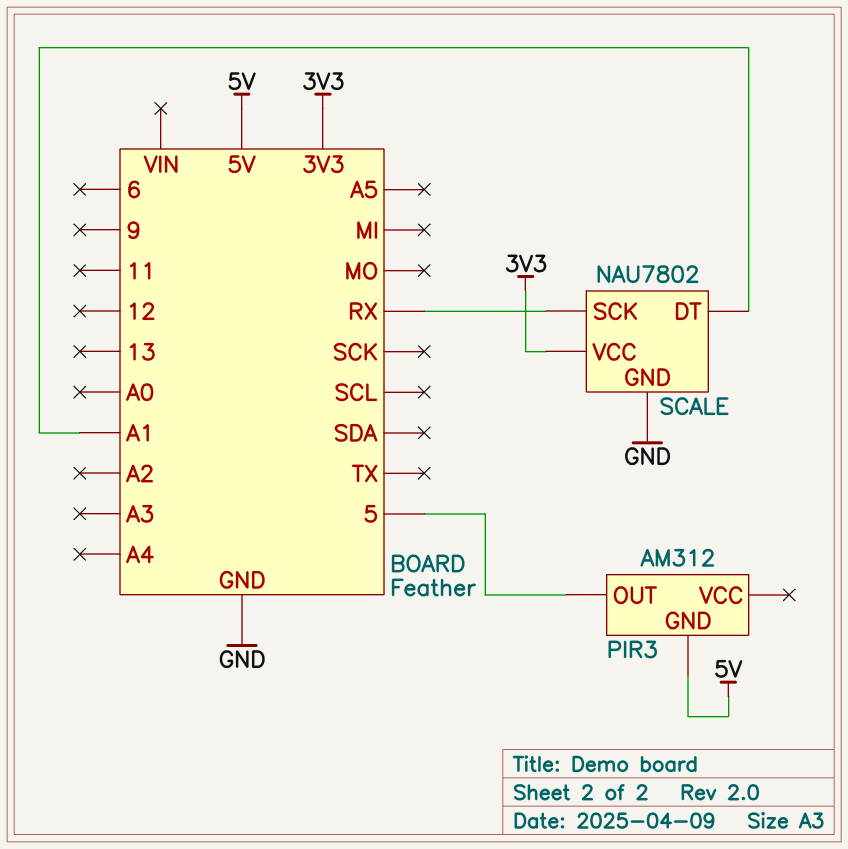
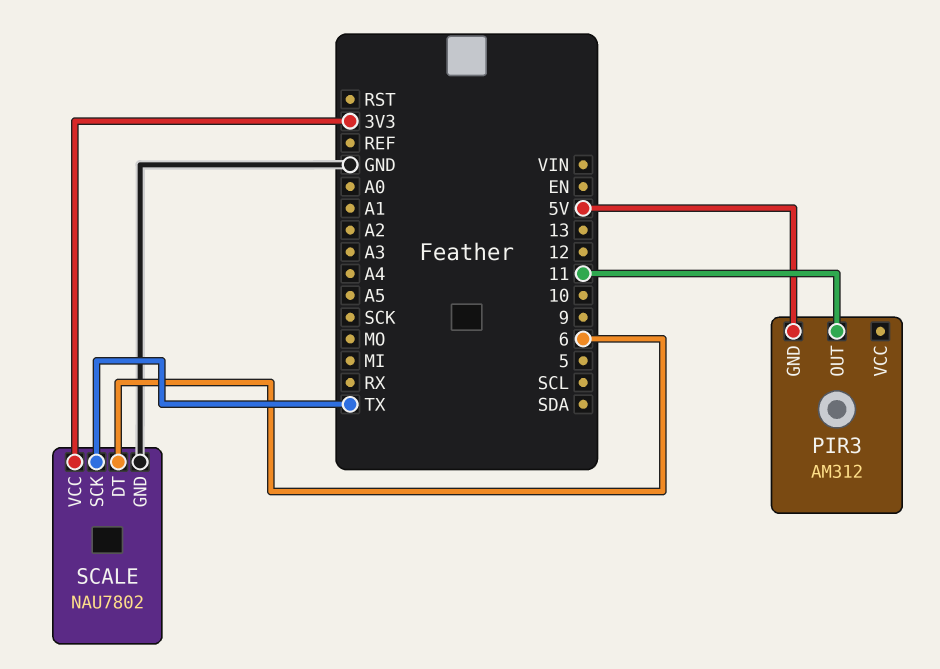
PIR3 pin OUT: 5 -> 11
SCALE pin DT: A1 -> 6
SCALE pin SCK: RX -> TX

